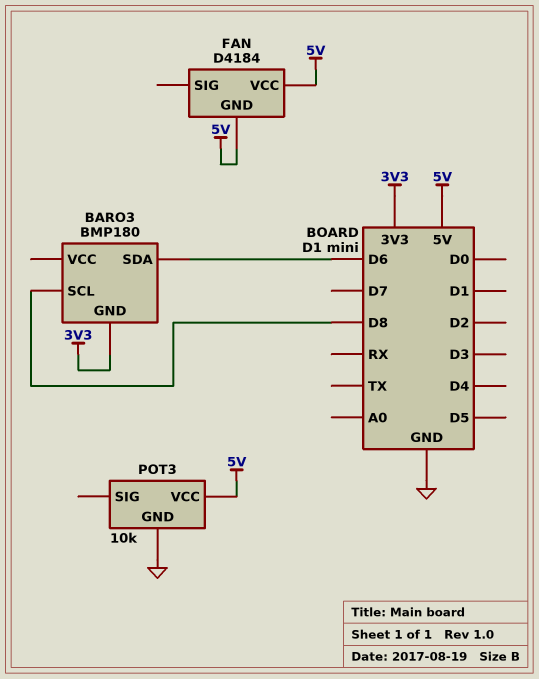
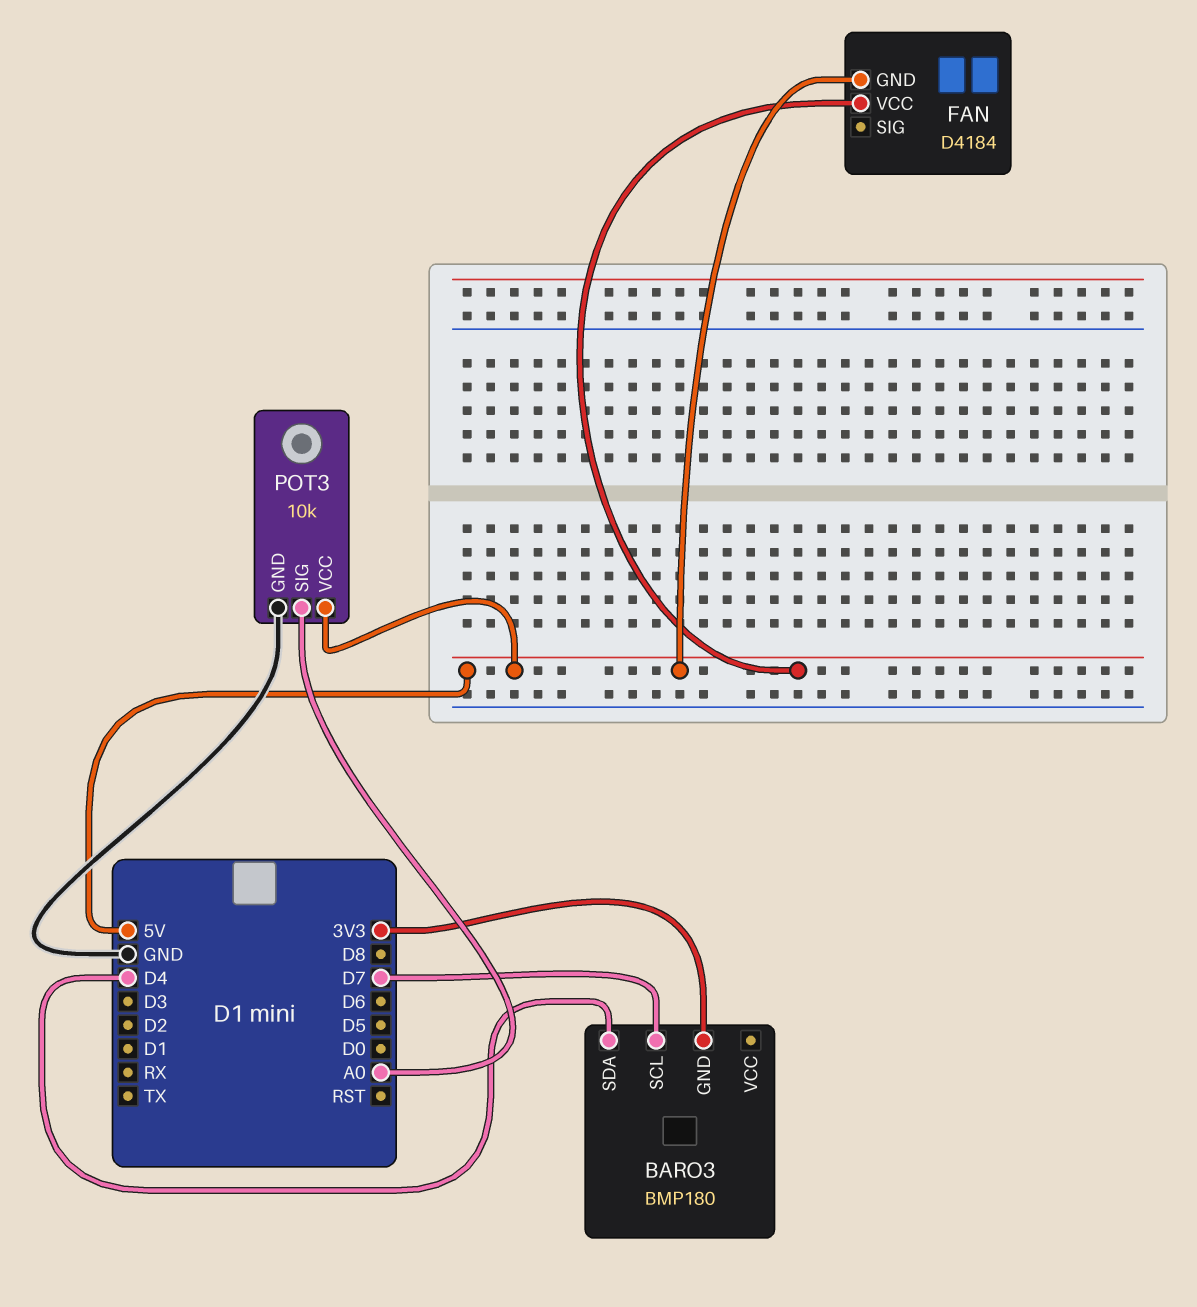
BARO3 pin SCL: D8 -> D7
BARO3 pin SDA: D6 -> D4
POT3 pin SIG: none -> A0

